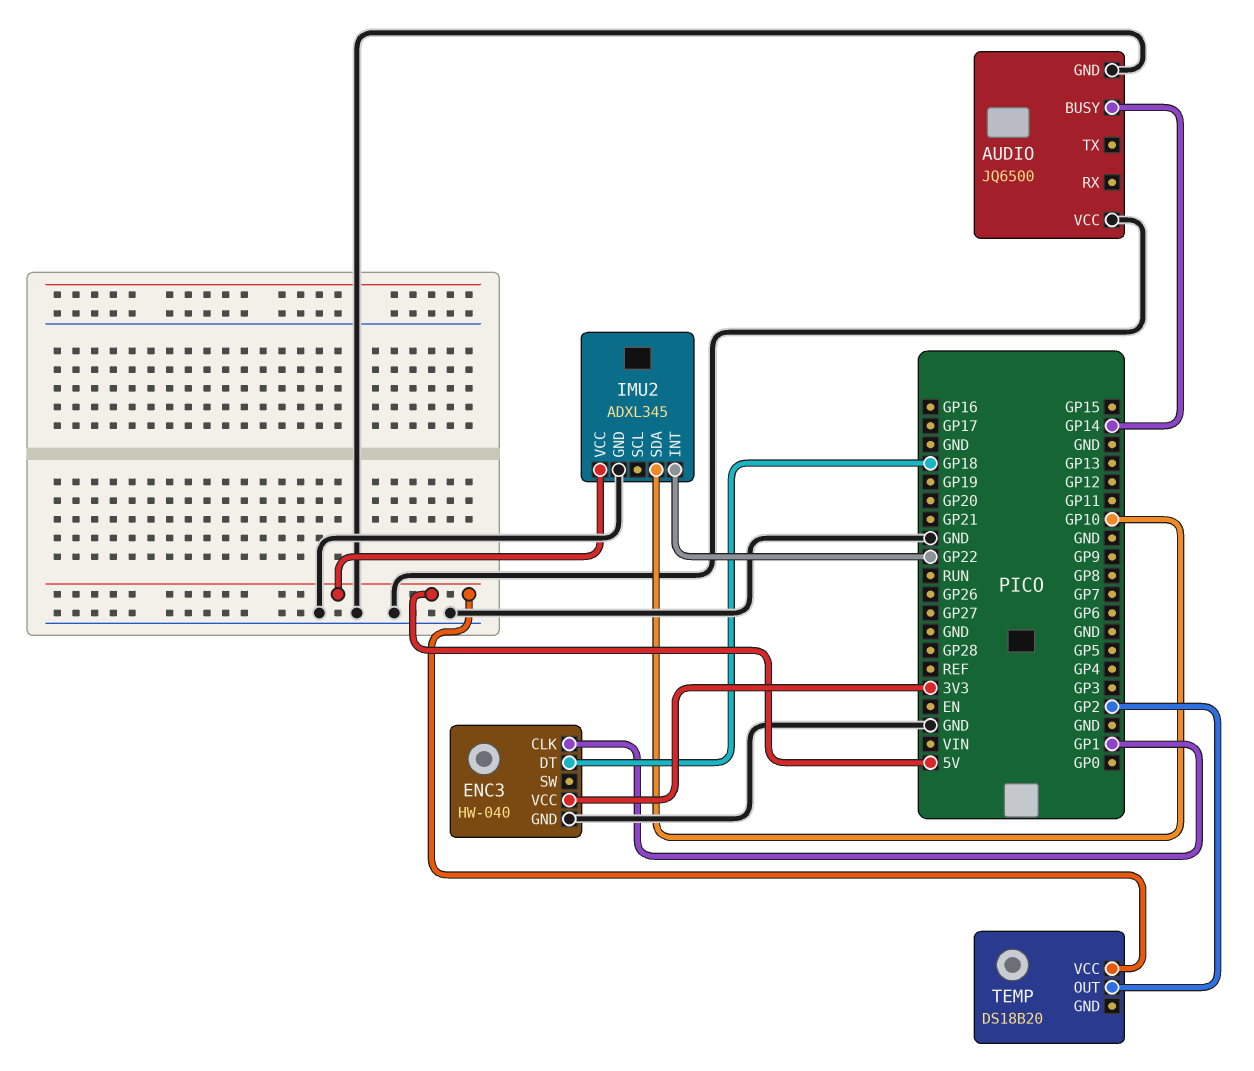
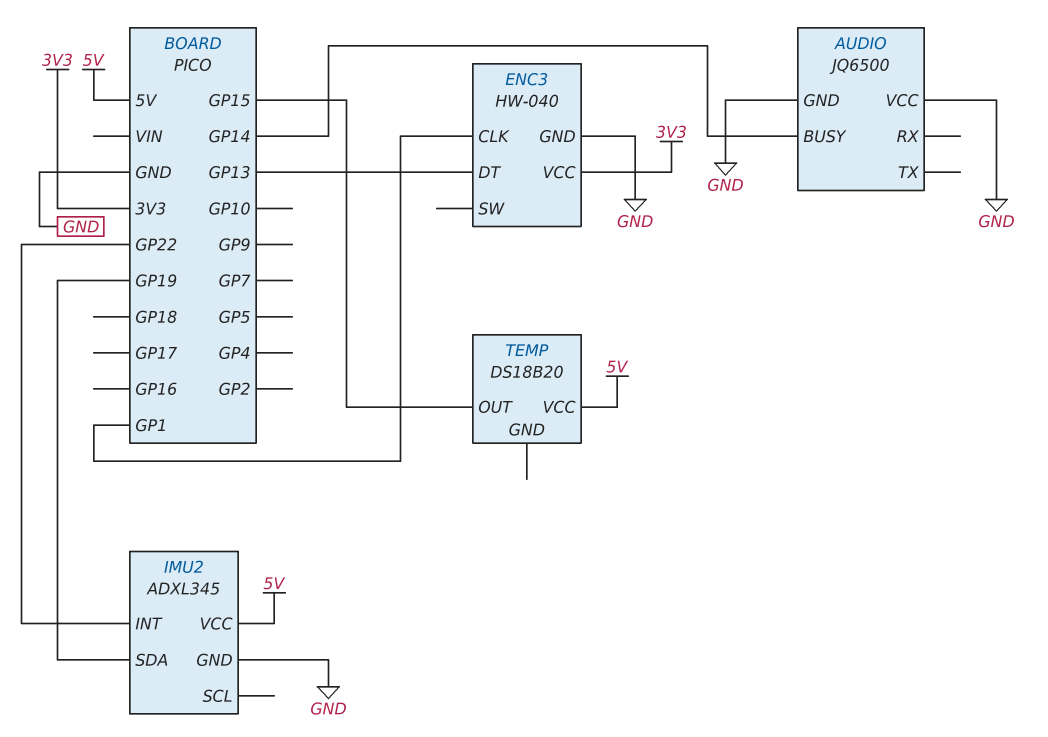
ENC3 pin DT: GP18 -> GP13
IMU2 pin SDA: GP10 -> GP19
TEMP pin OUT: GP2 -> GP15

